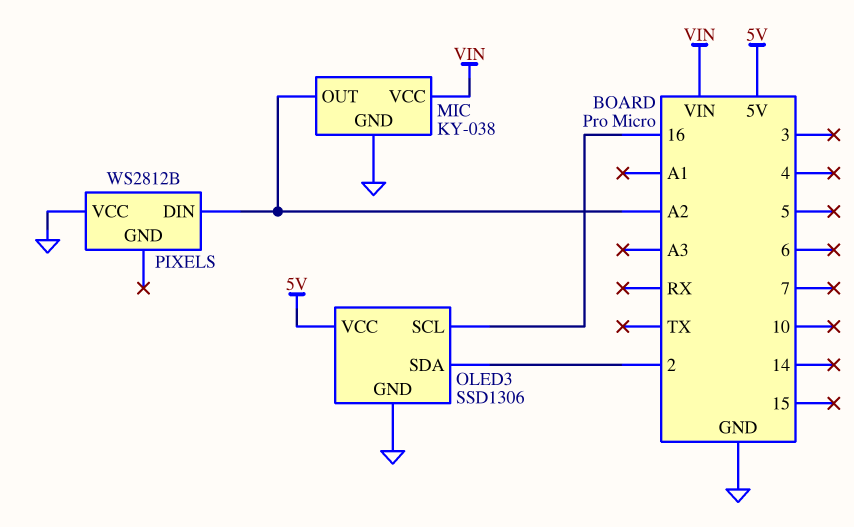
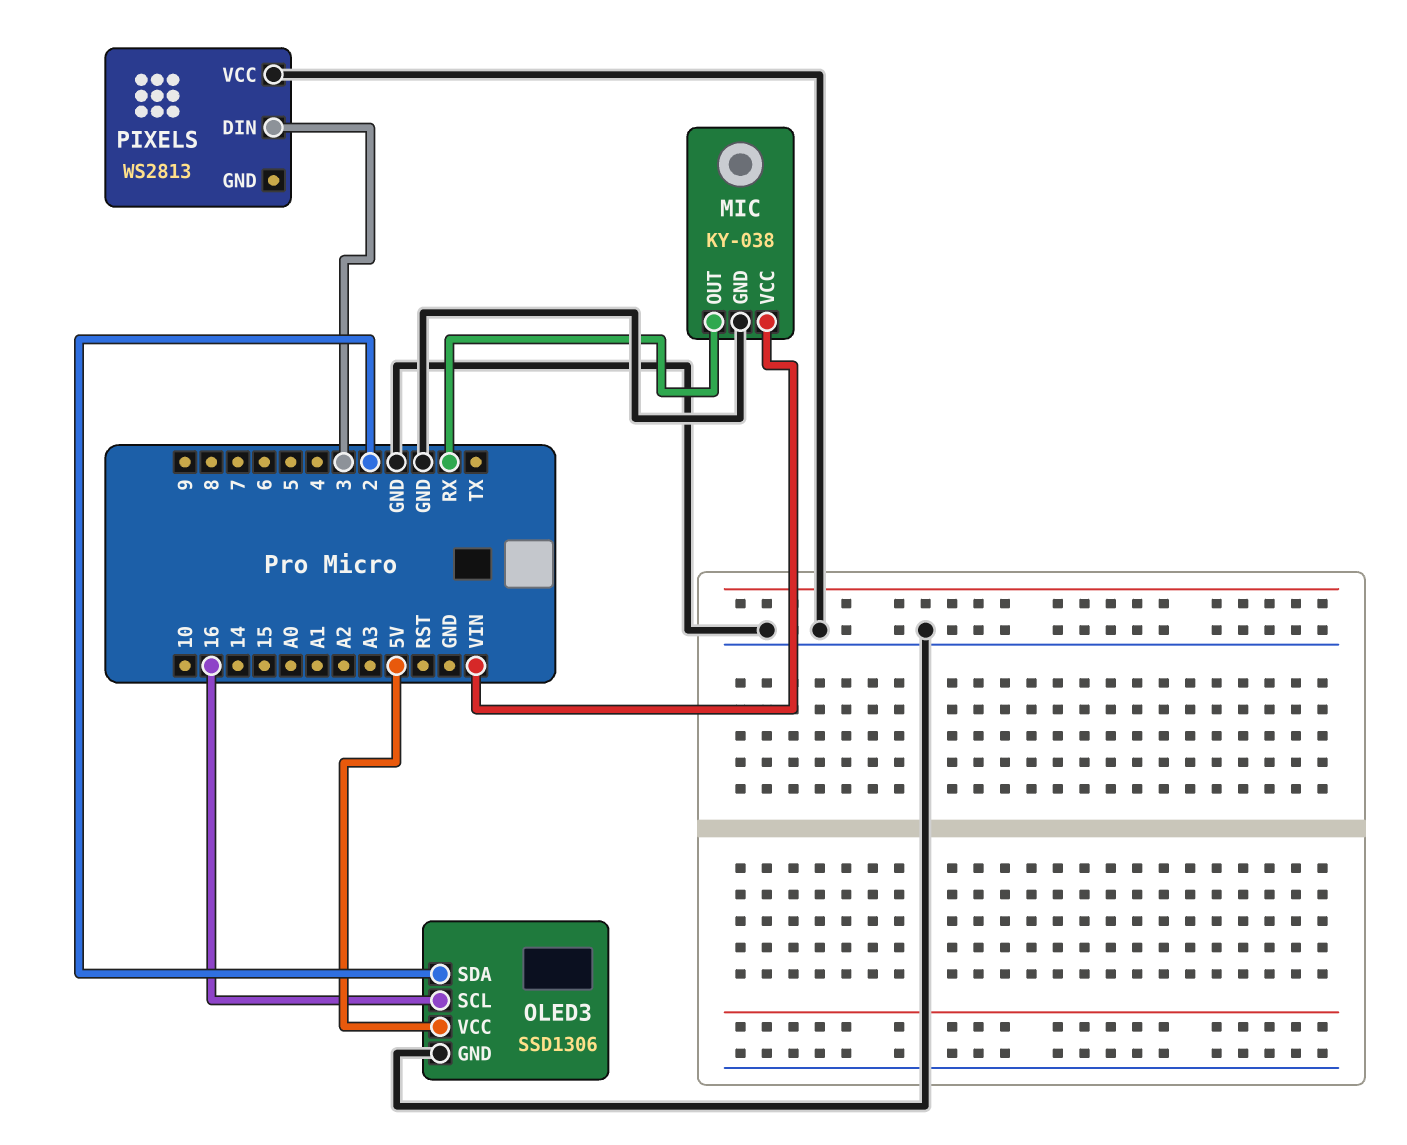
MIC pin OUT: A2 -> RX
PIXELS: WS2812B -> WS2813
PIXELS pin DIN: A2 -> 3

